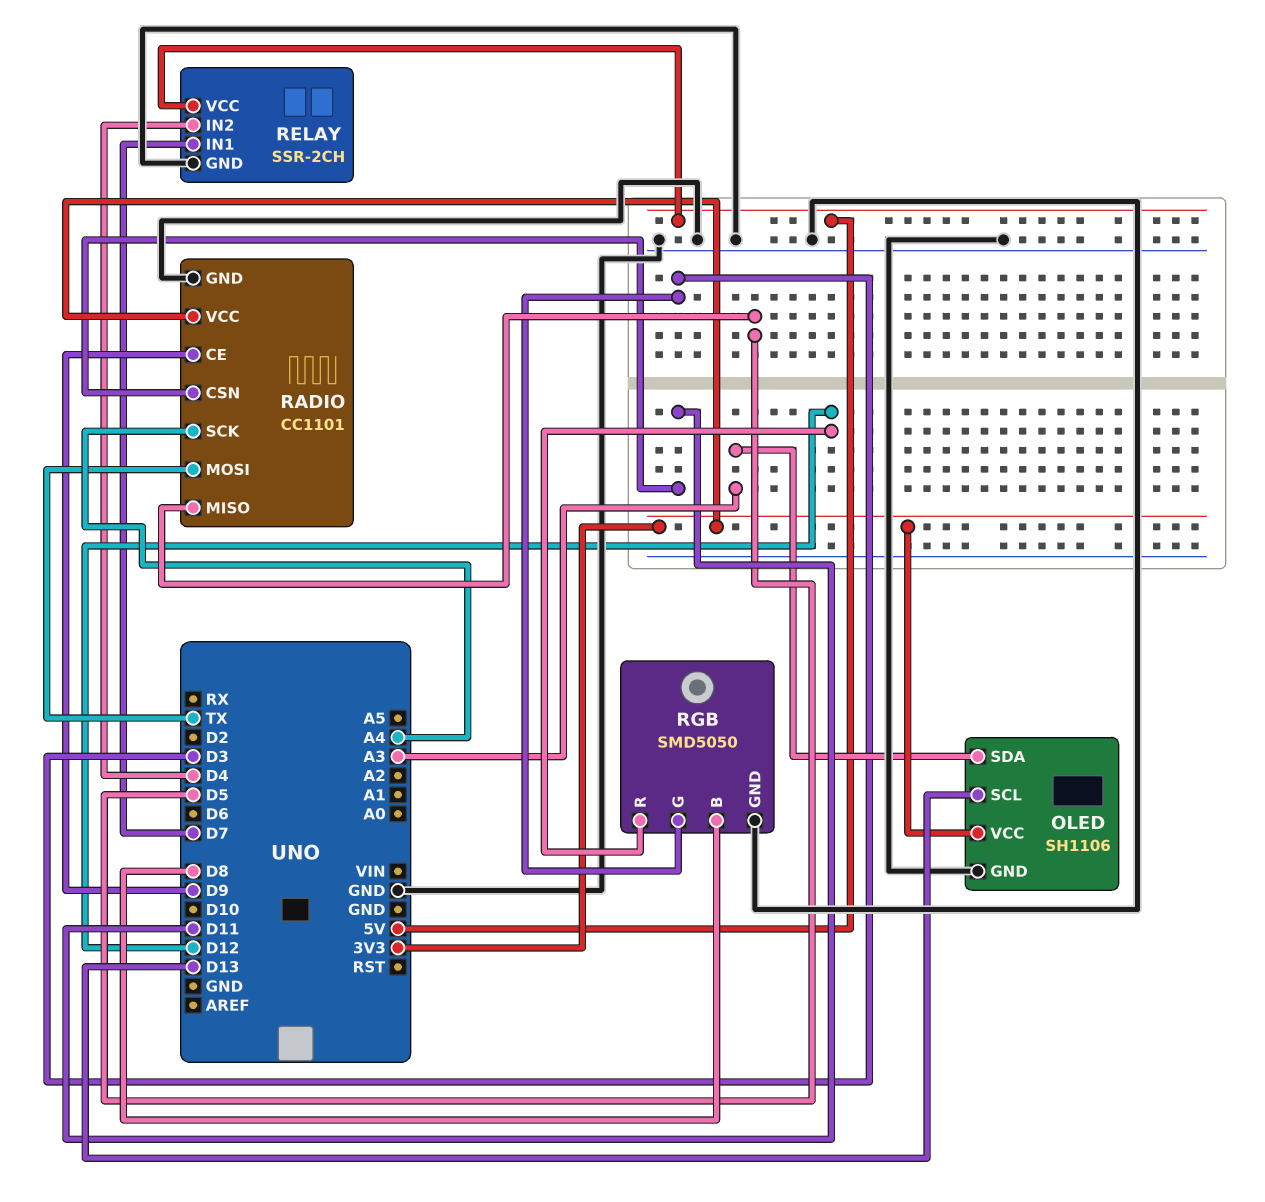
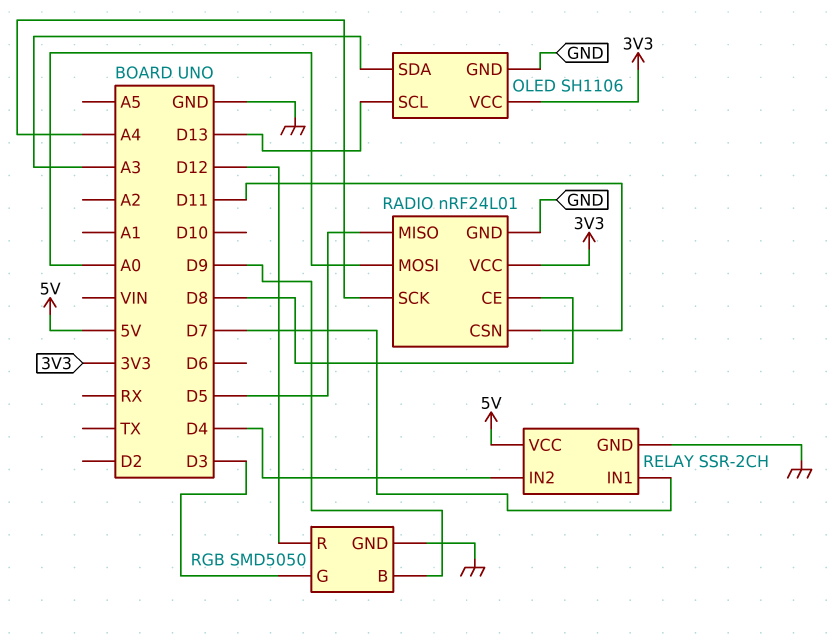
RADIO: CC1101 -> nRF24L01
RADIO pin CE: D9 -> D8
RADIO pin MOSI: TX -> A0
RGB pin B: D8 -> D9

